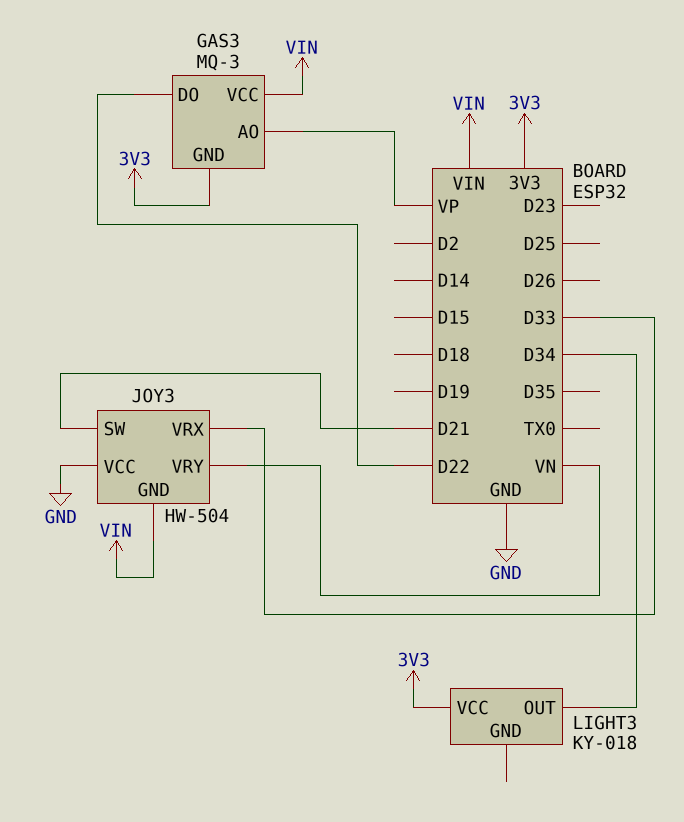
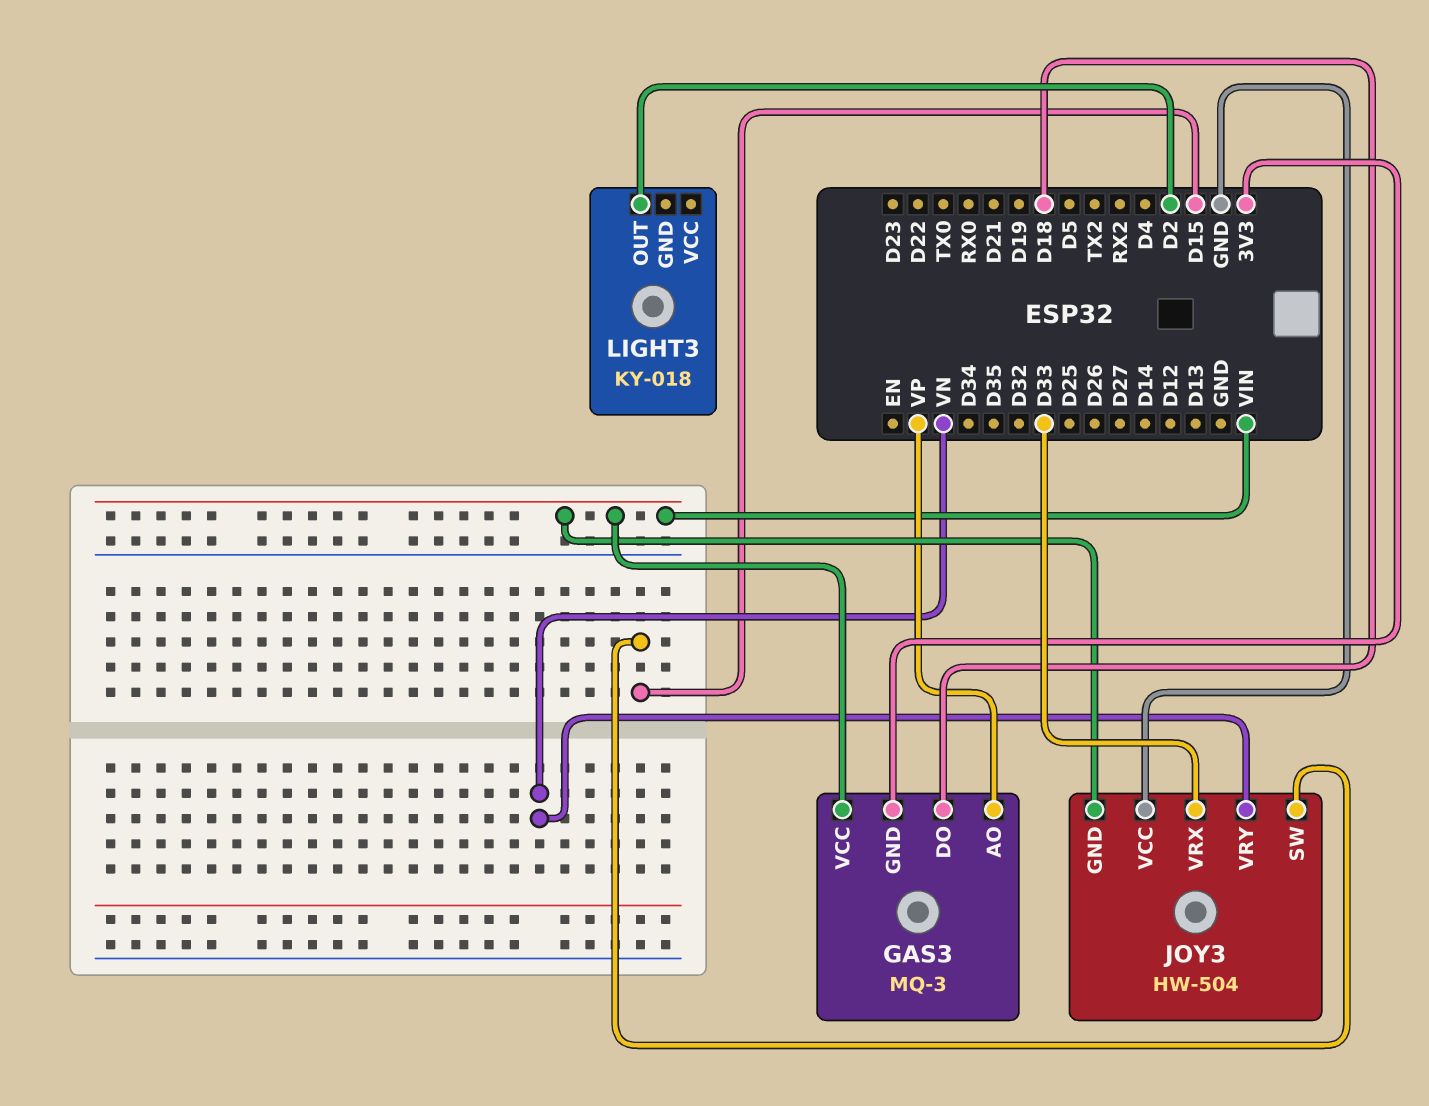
GAS3 pin DO: D22 -> D18
JOY3 pin SW: D21 -> D15
LIGHT3 pin OUT: D34 -> D2
LIGHT3 pin VCC: 3V3 -> none

